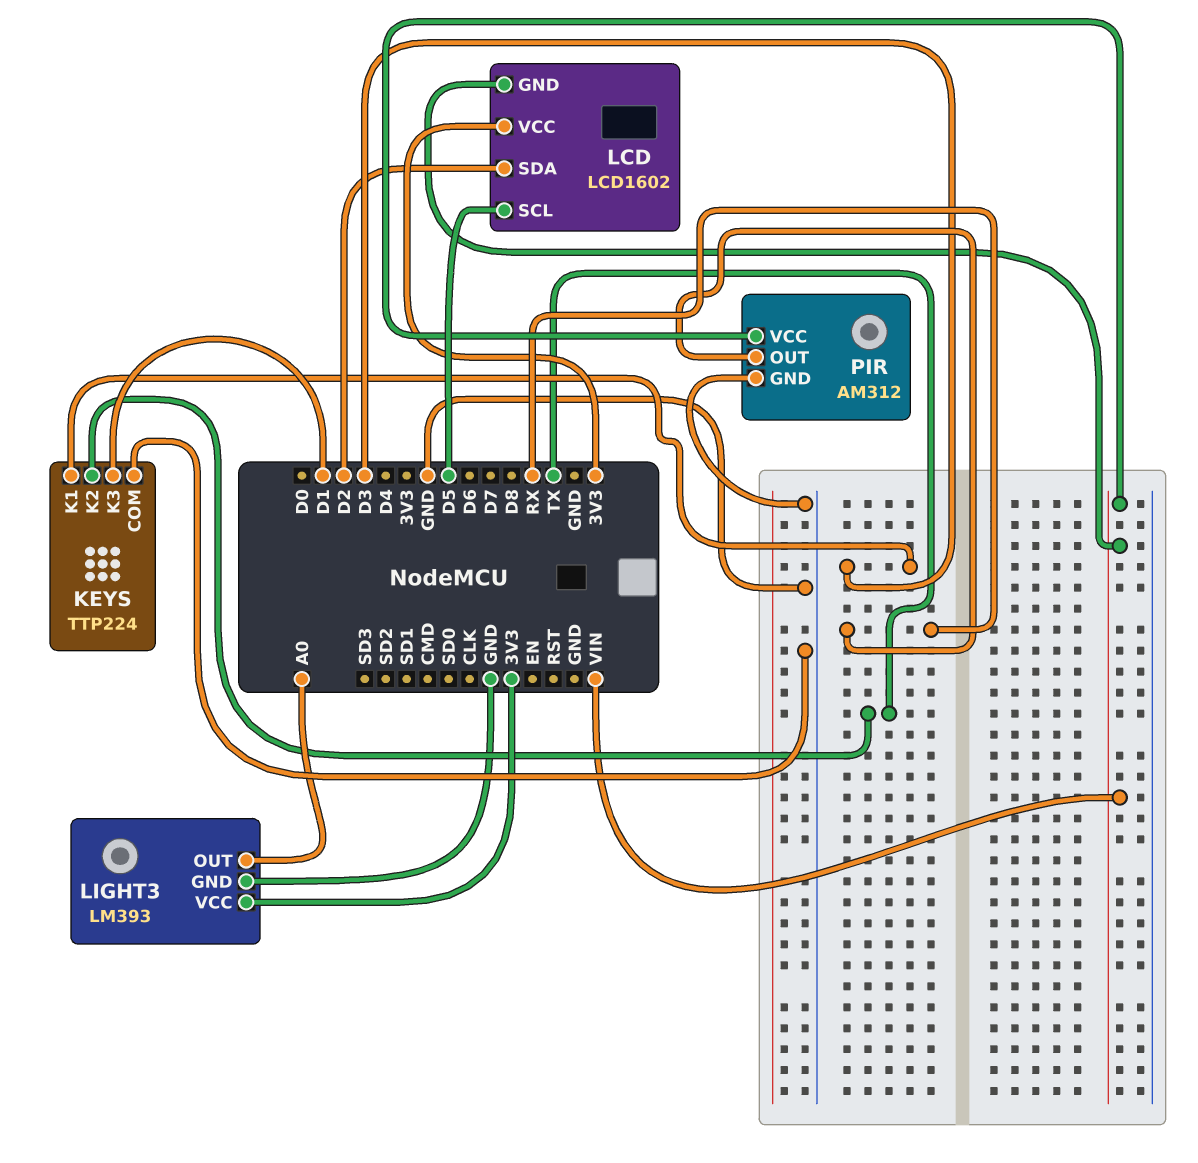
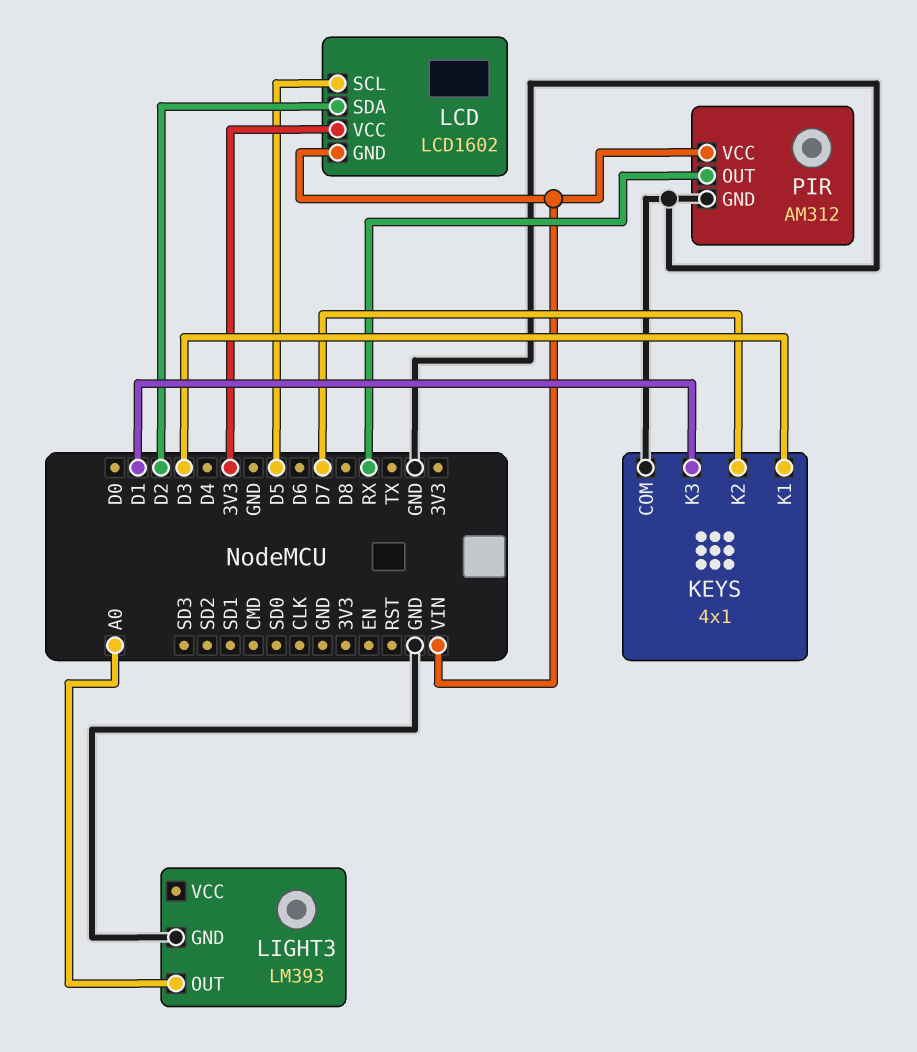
KEYS: TTP224 -> 4x1
KEYS pin K2: TX -> D7
LIGHT3 pin VCC: 3V3 -> none

